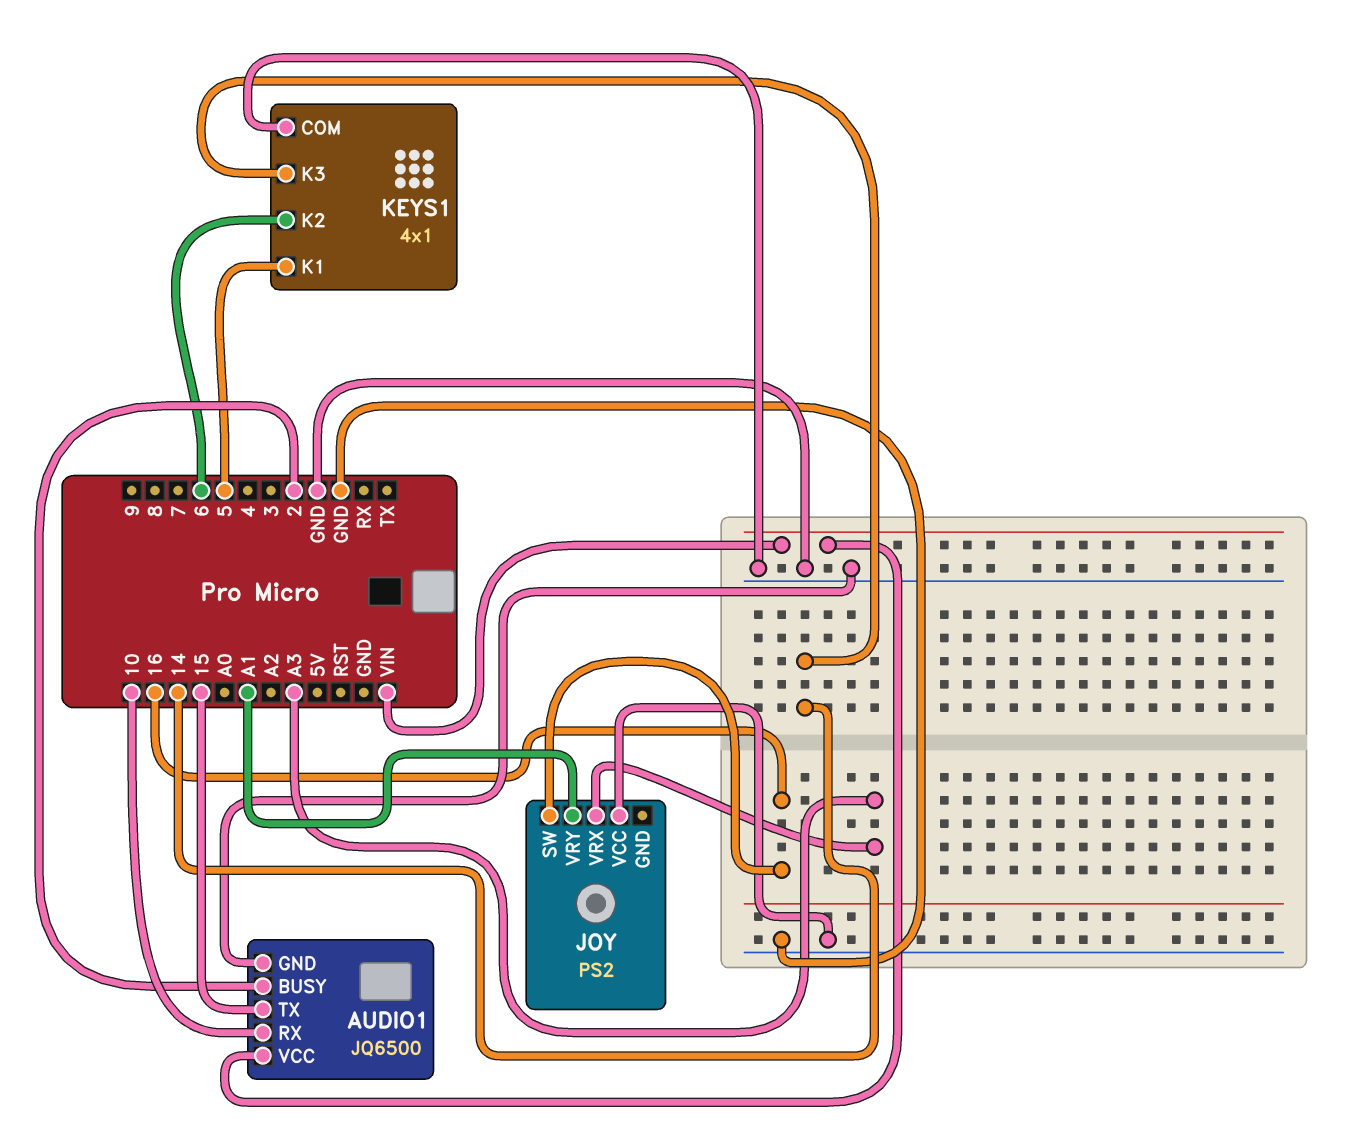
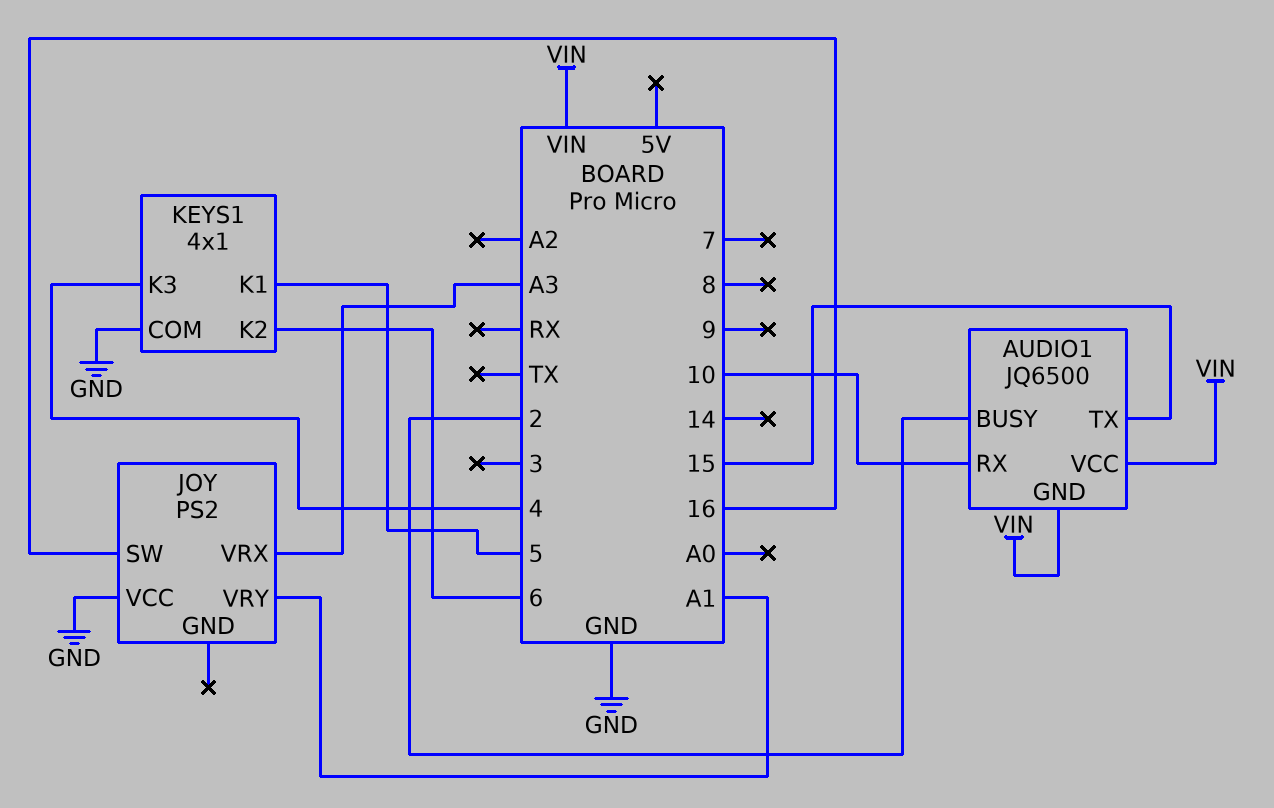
AUDIO1 pin GND: GND -> VIN
KEYS1 pin K3: 14 -> 4

